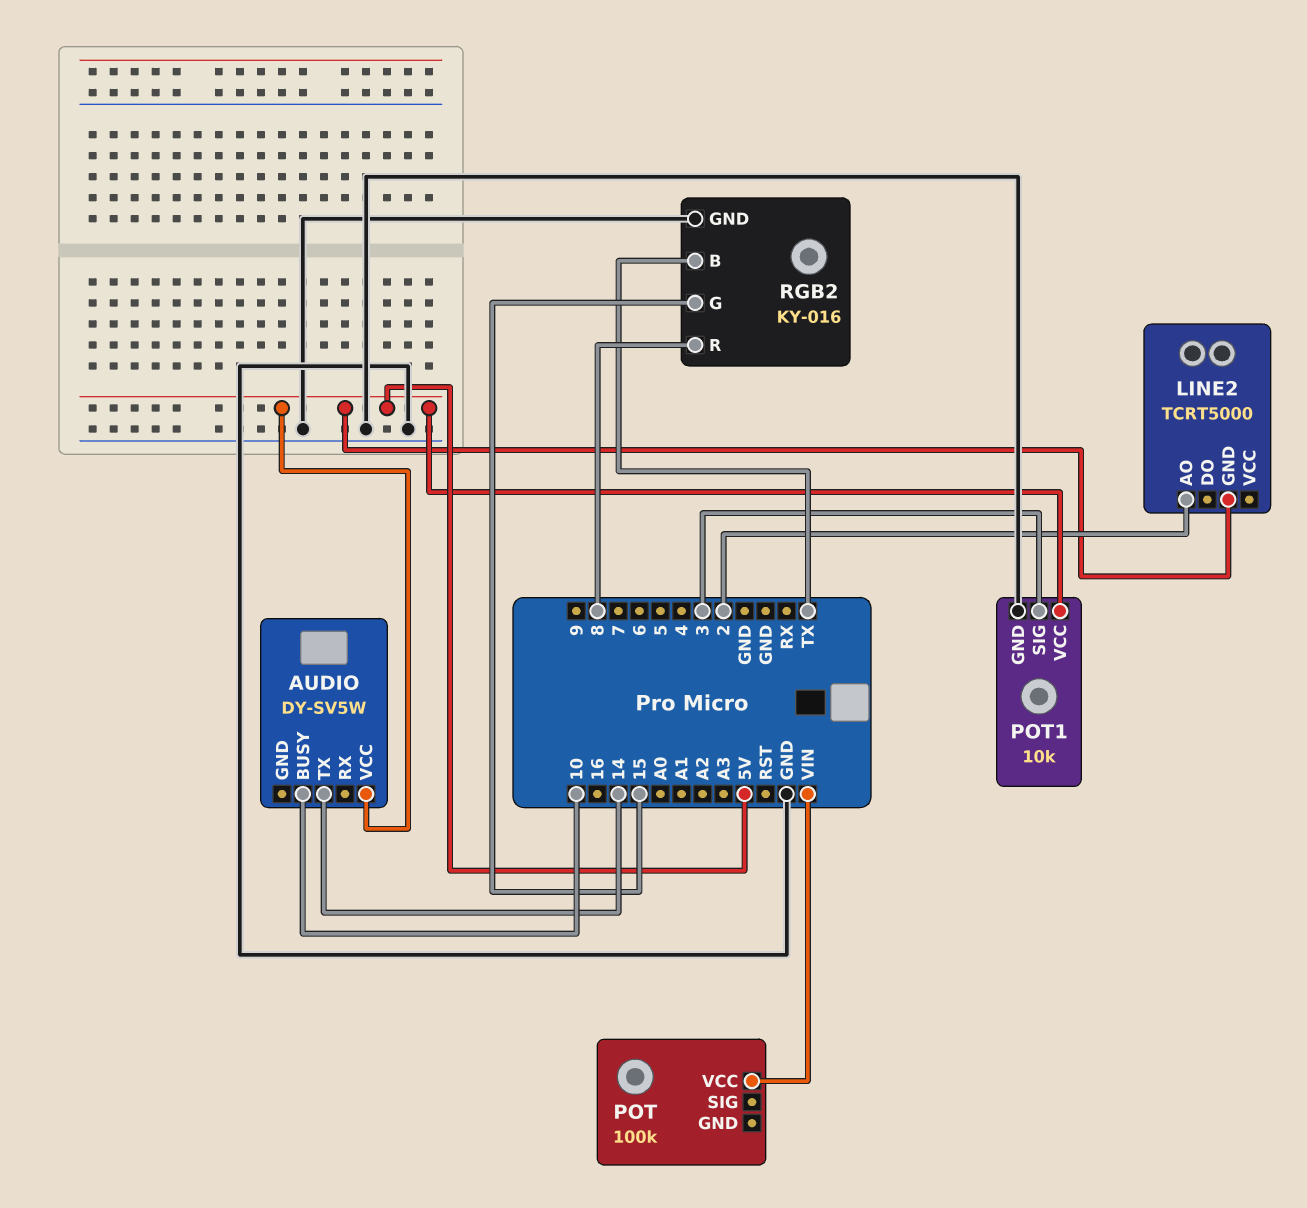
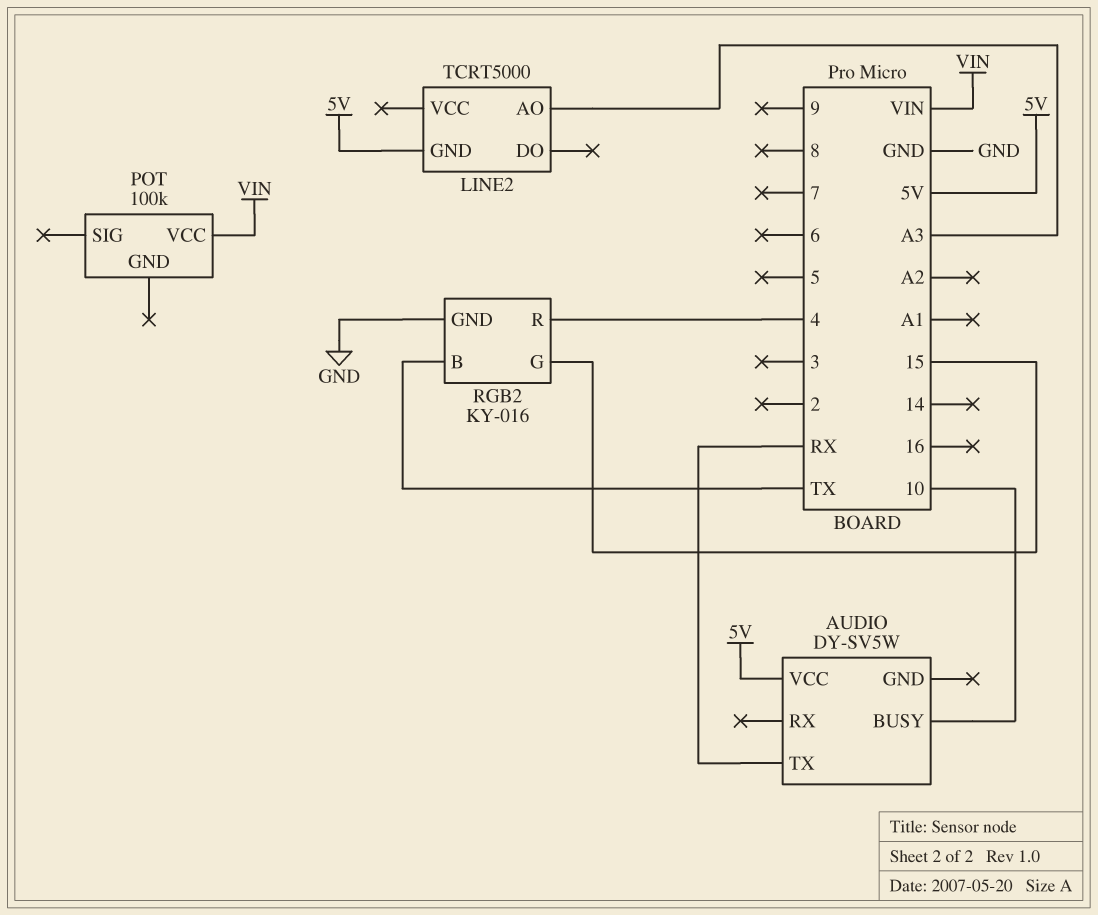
AUDIO pin TX: 14 -> RX
LINE2 pin AO: 2 -> A3
POT1: 10k -> none
POT1 pin GND: GND -> none
POT1 pin SIG: 3 -> none
POT1 pin VCC: 5V -> none
RGB2 pin R: 8 -> 4

